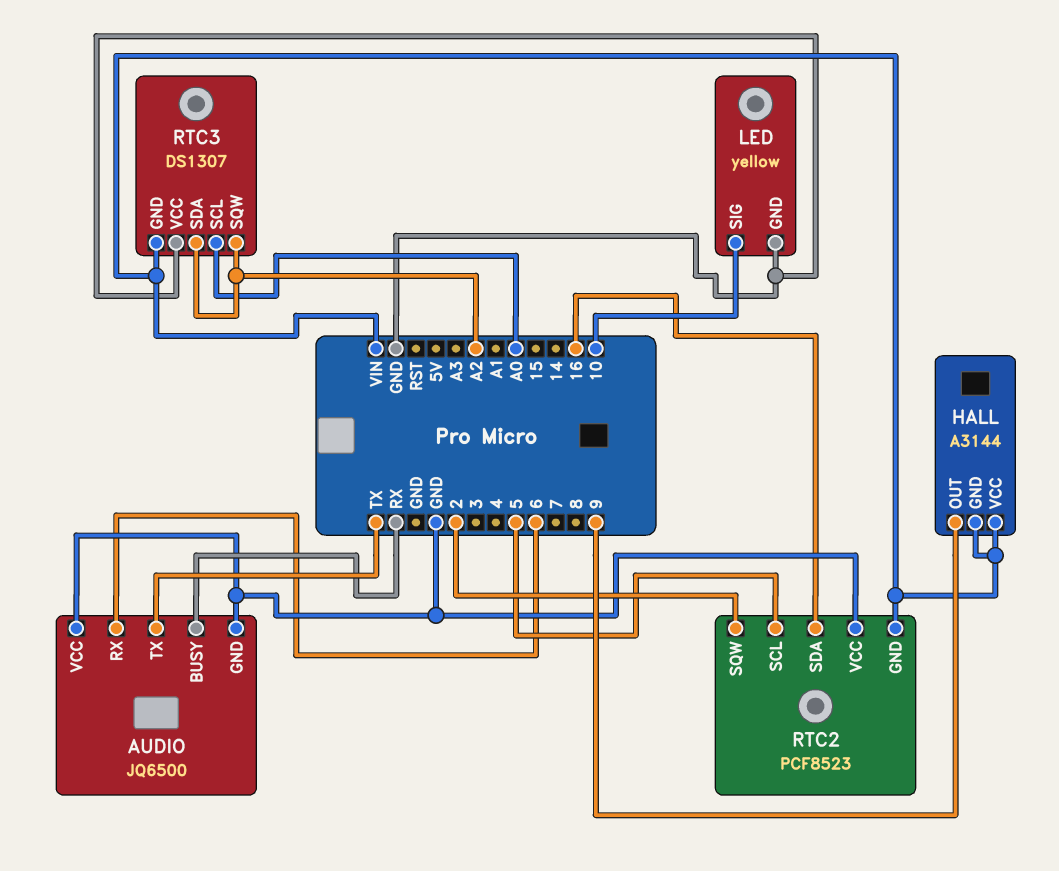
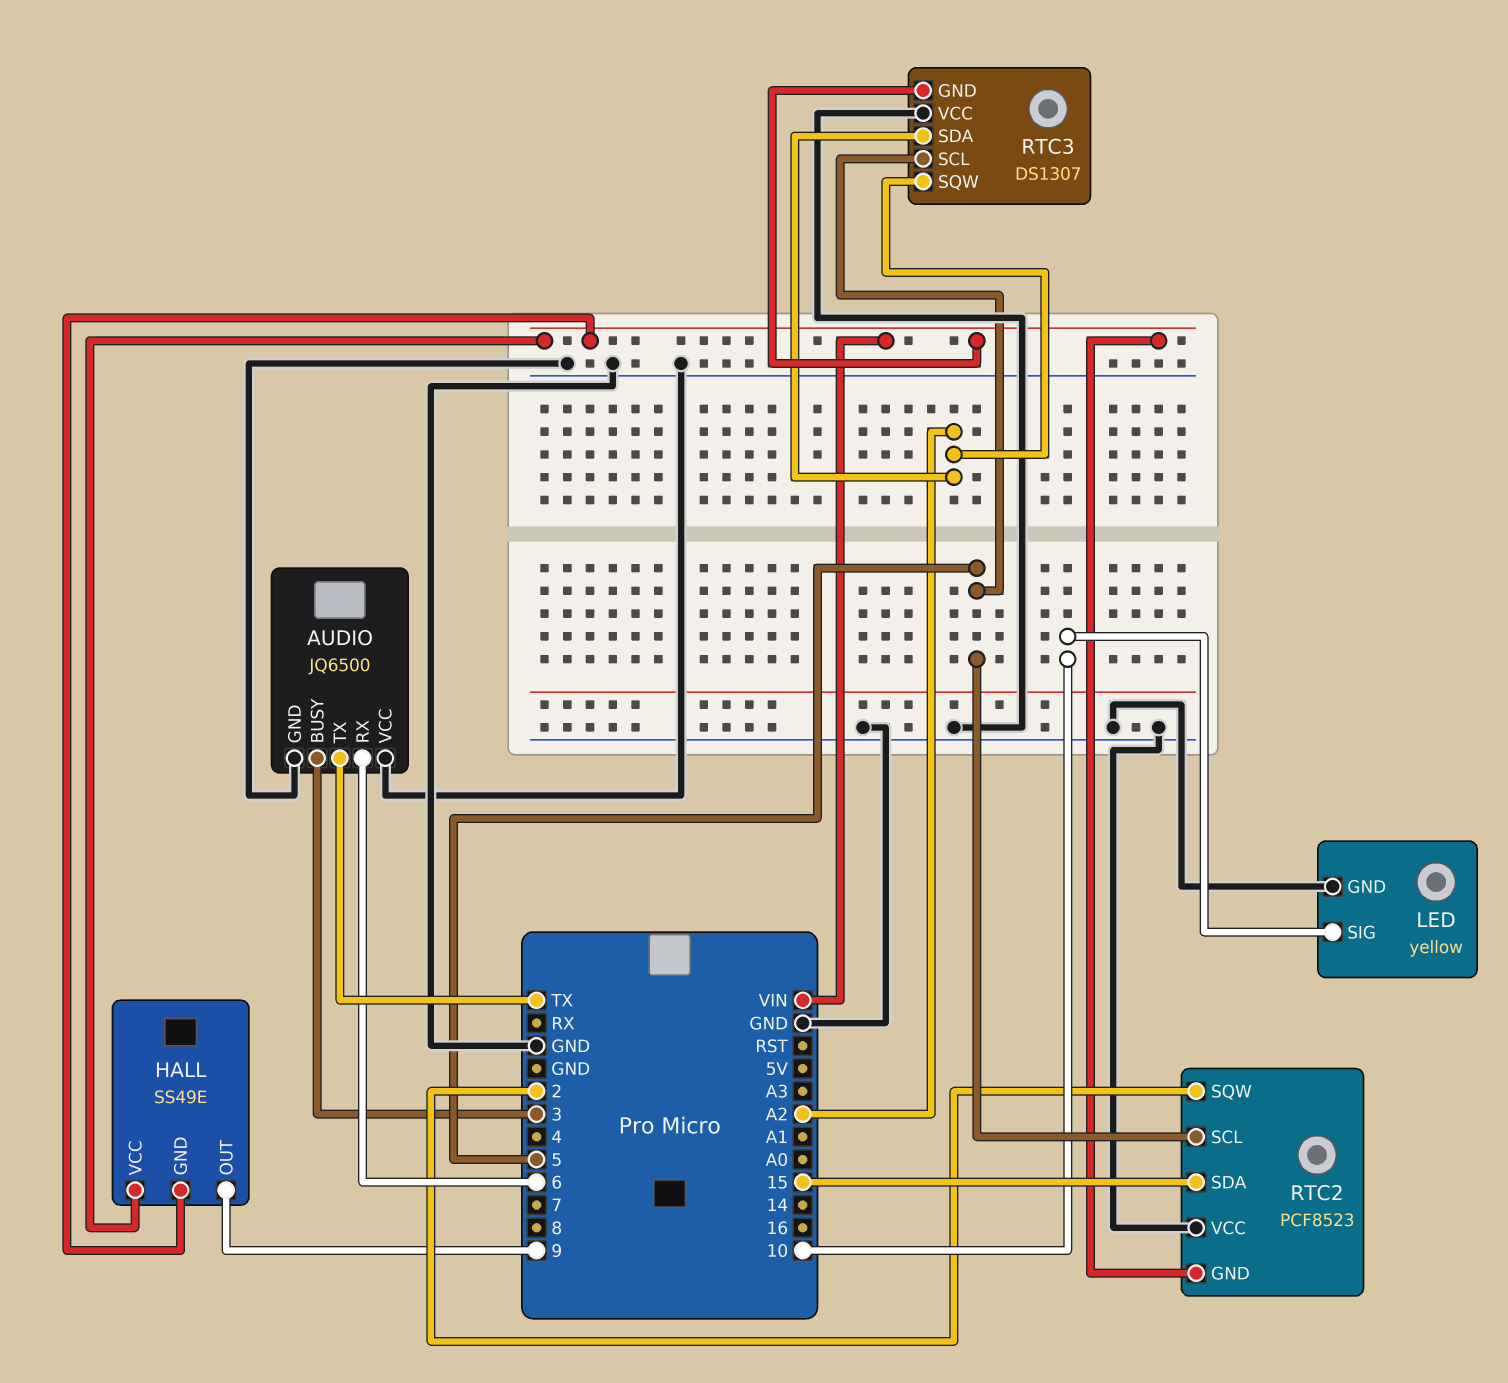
AUDIO pin BUSY: RX -> 3
HALL: A3144 -> SS49E
RTC2 pin SDA: 16 -> 15
RTC3 pin SCL: A0 -> 5

